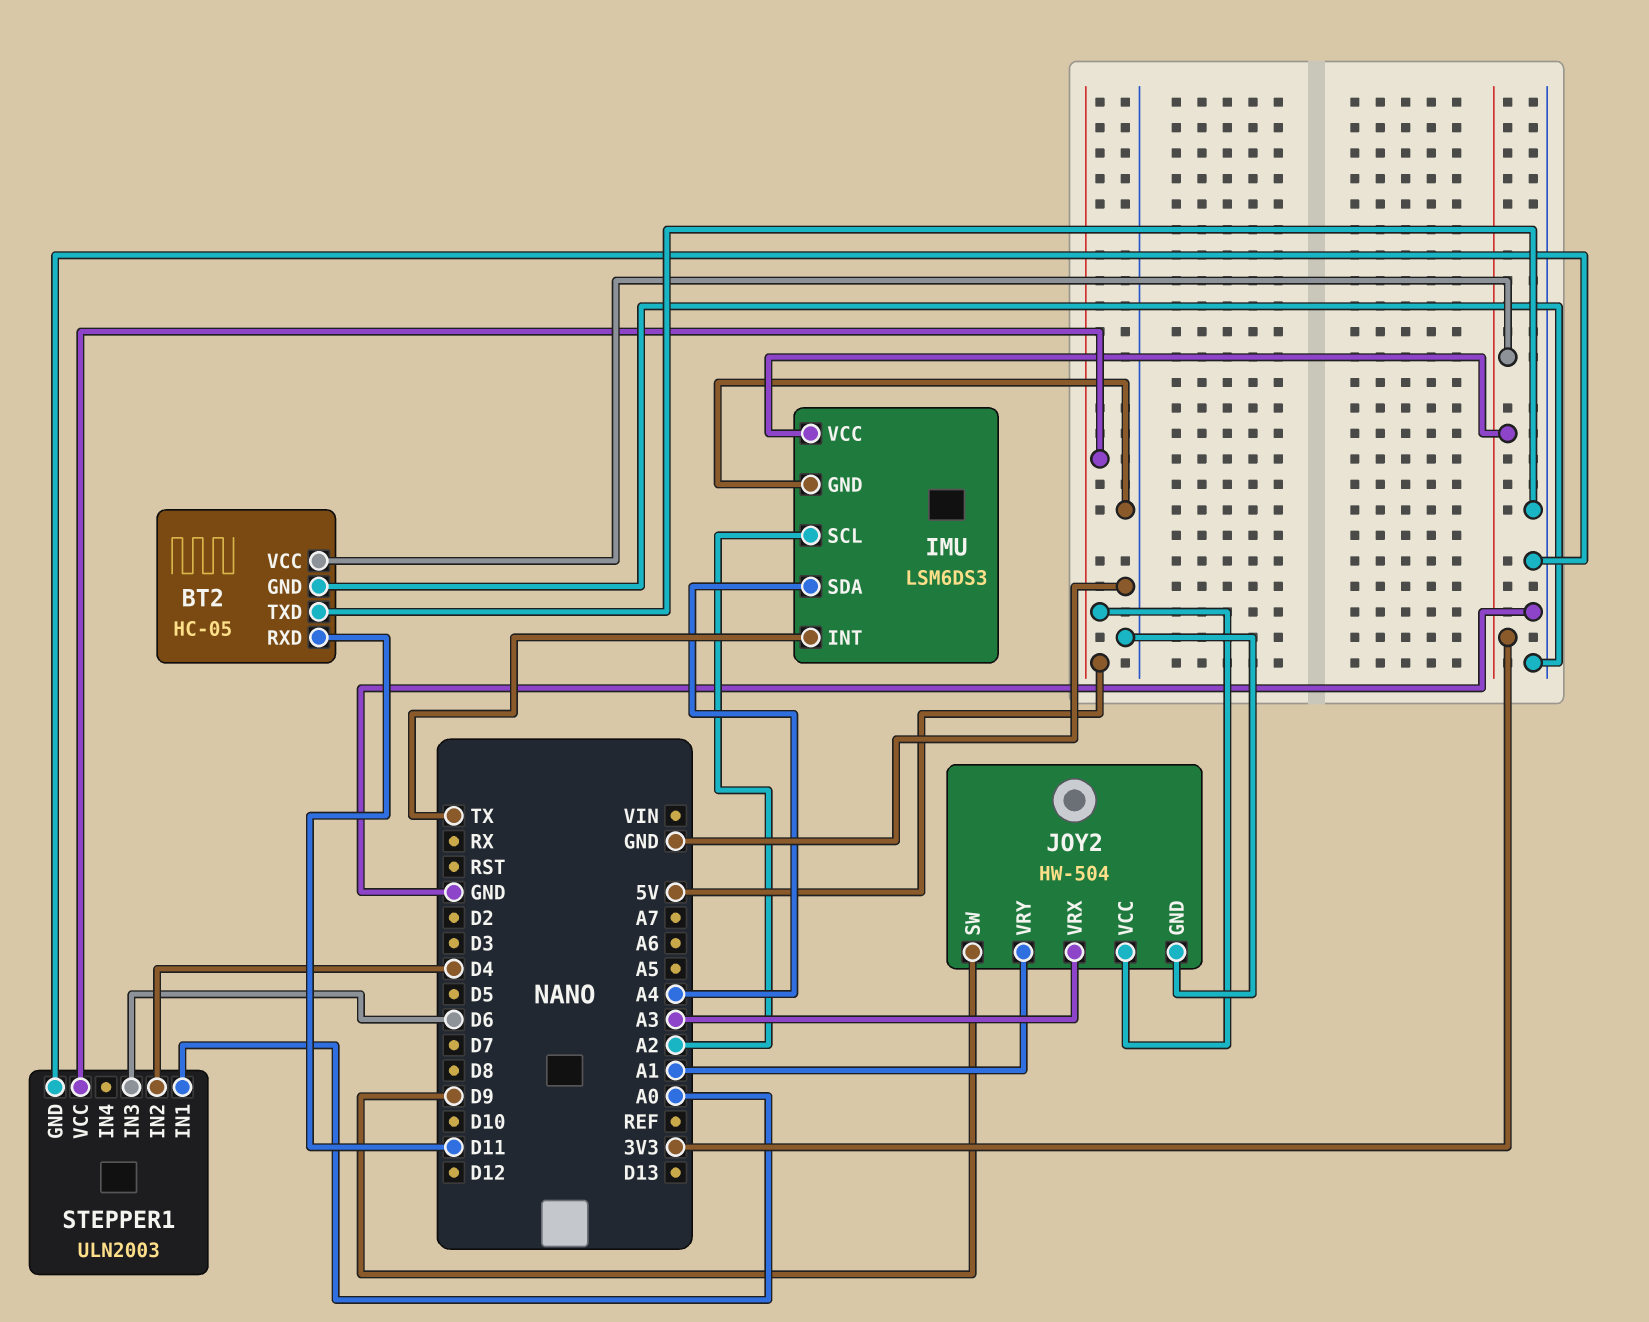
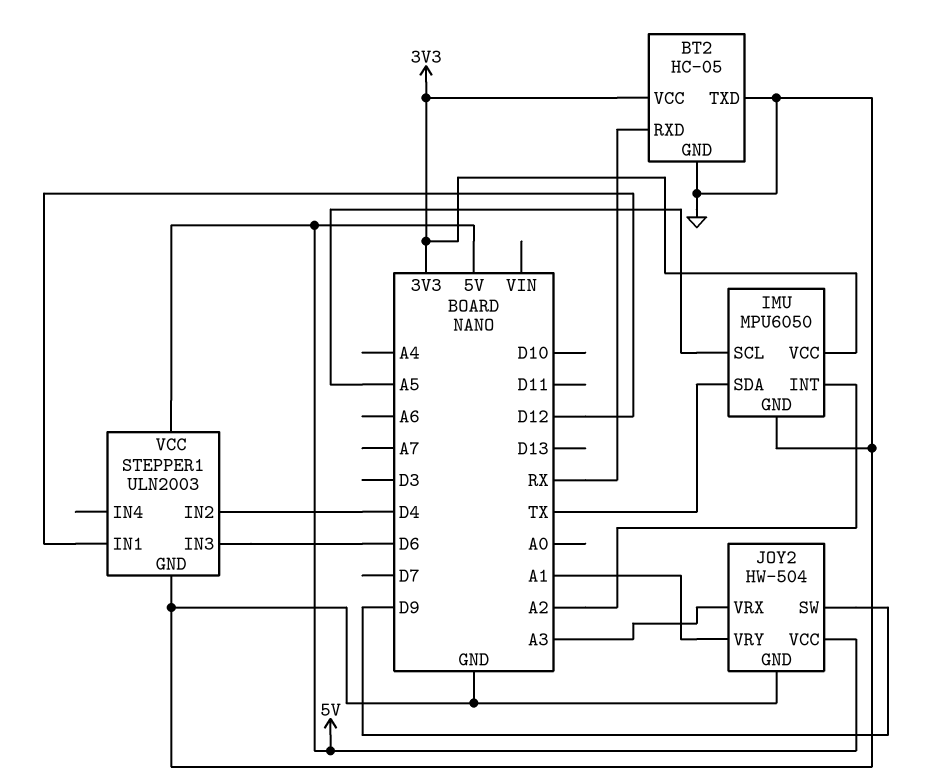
BT2 pin RXD: D11 -> RX
IMU: LSM6DS3 -> MPU6050
IMU pin INT: TX -> A2
IMU pin SCL: A2 -> A5
IMU pin SDA: A4 -> TX
STEPPER1 pin IN1: A0 -> D12

